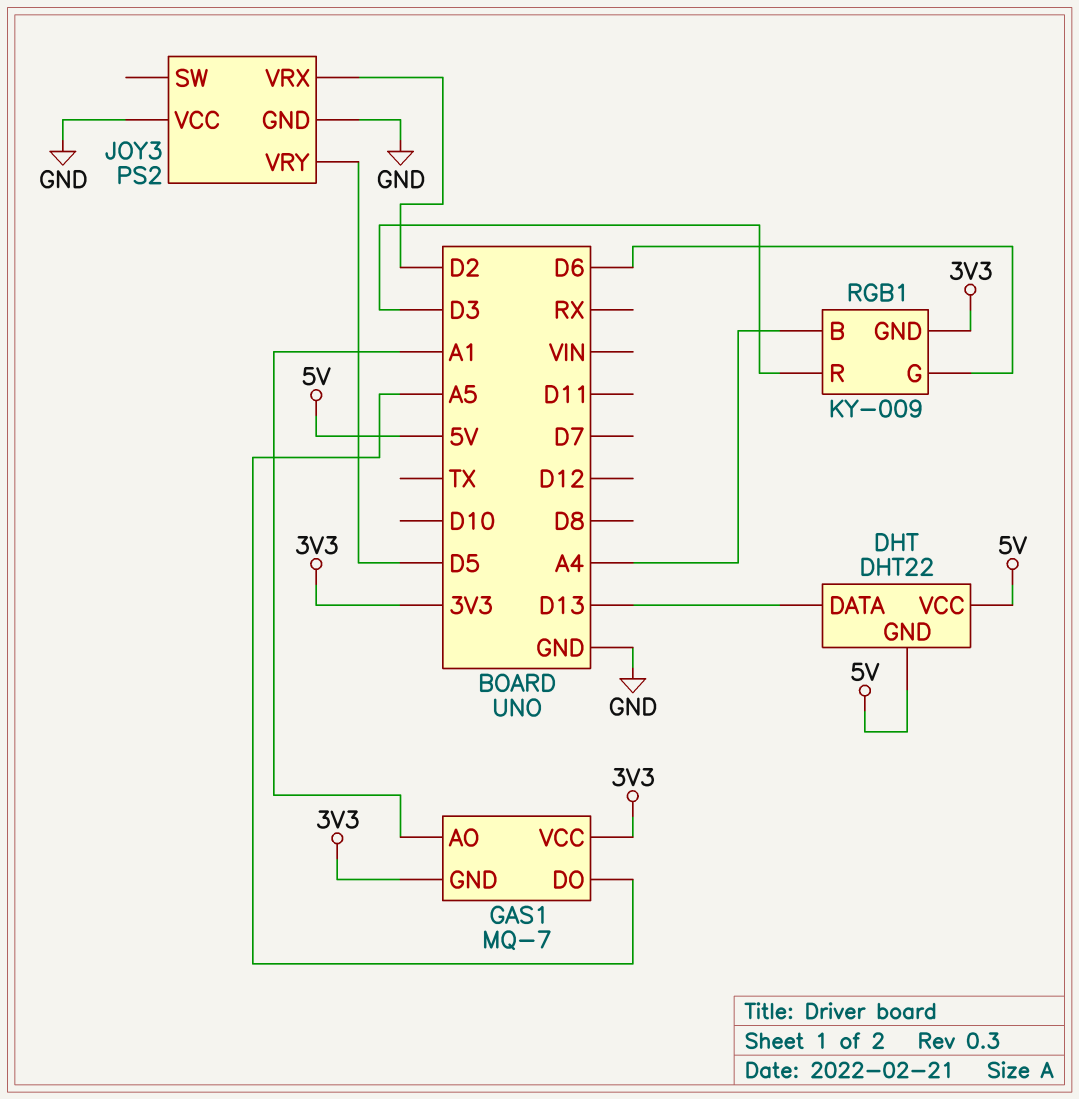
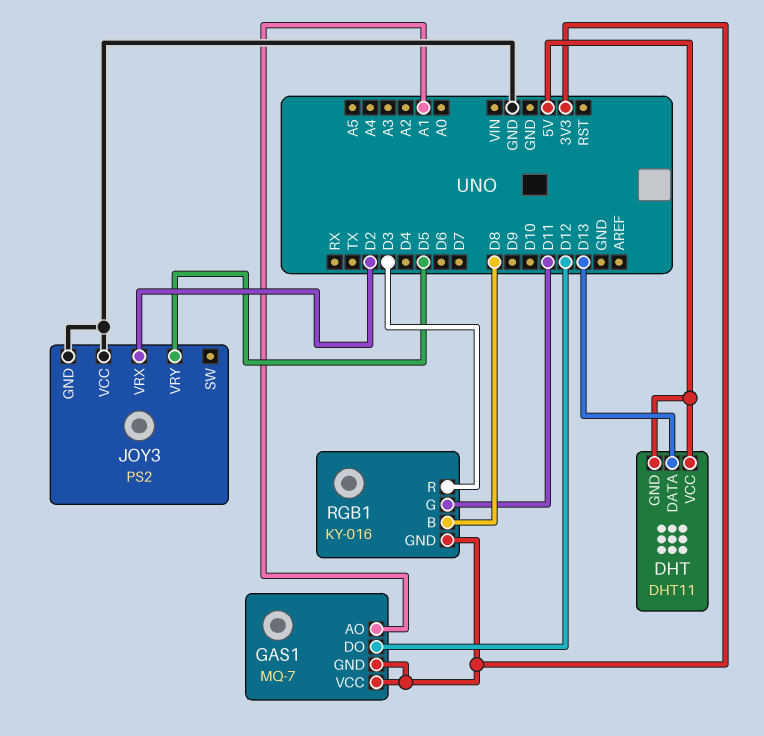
DHT: DHT22 -> DHT11
GAS1 pin DO: A5 -> D12
RGB1: KY-009 -> KY-016
RGB1 pin B: A4 -> D8
RGB1 pin G: D6 -> D11

